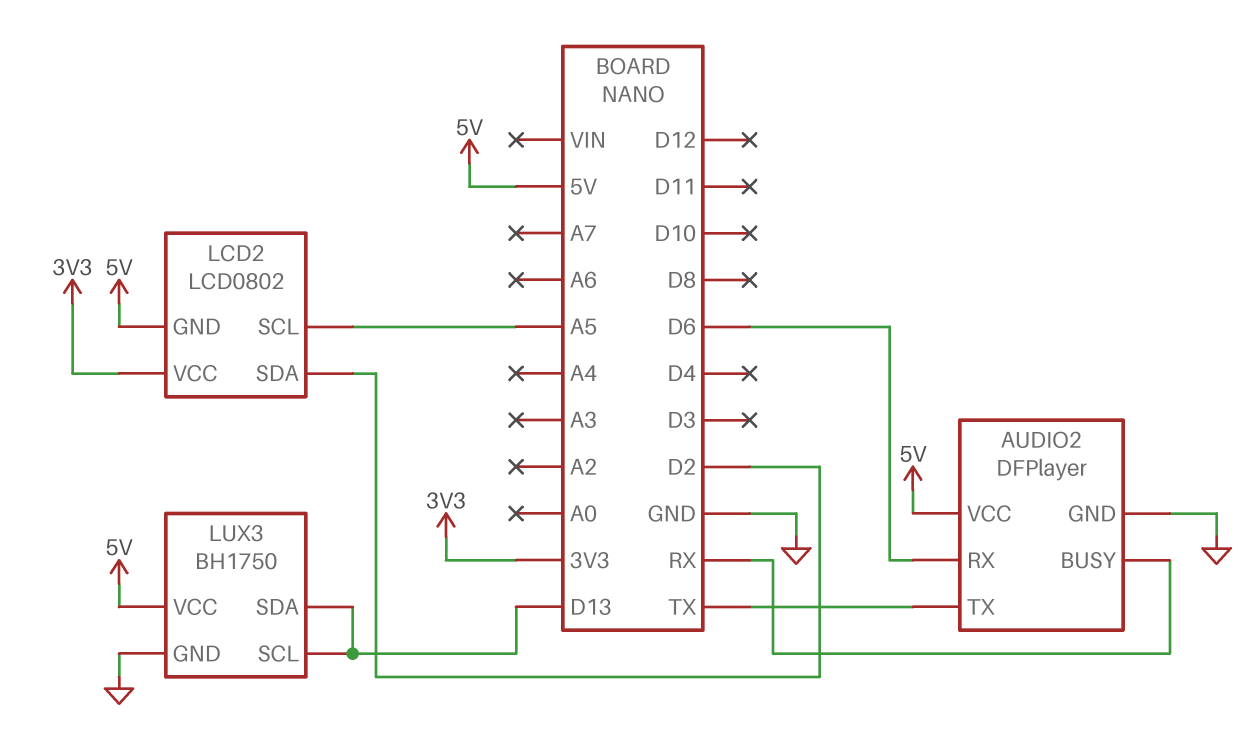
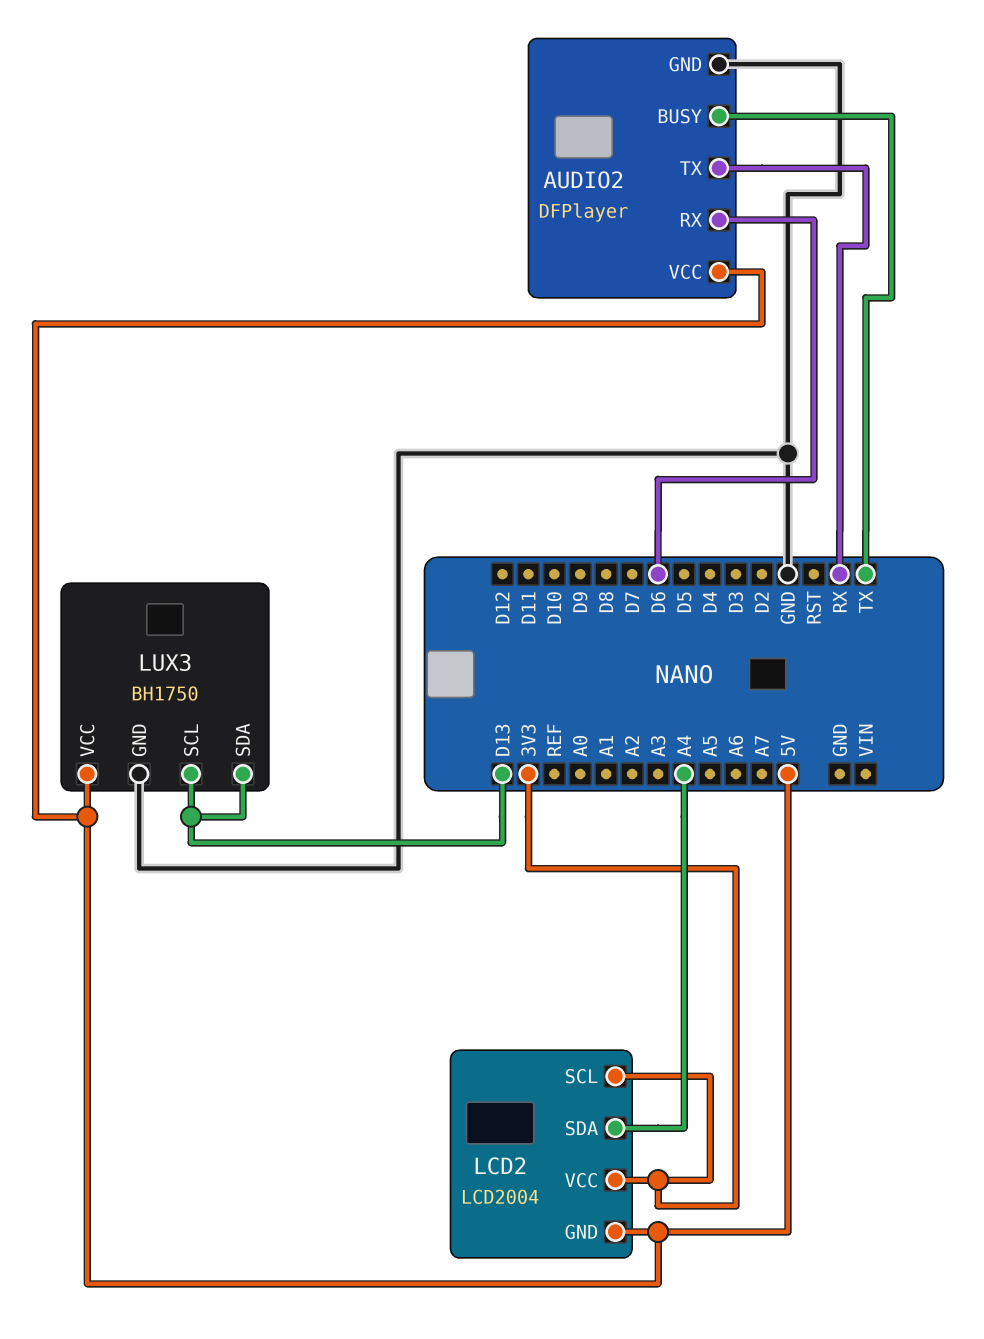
AUDIO2 pin BUSY: RX -> TX
AUDIO2 pin TX: TX -> RX
LCD2: LCD0802 -> LCD2004
LCD2 pin SCL: A5 -> 3V3
LCD2 pin SDA: D2 -> A4

